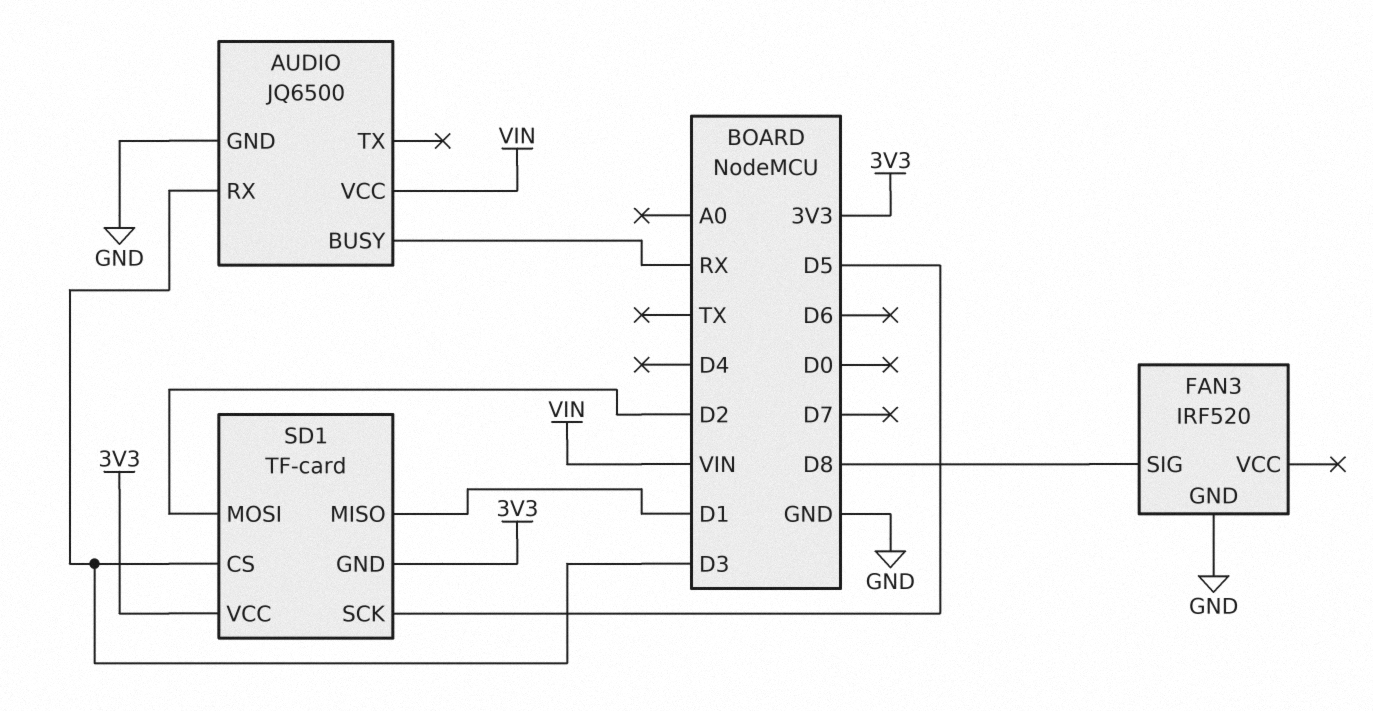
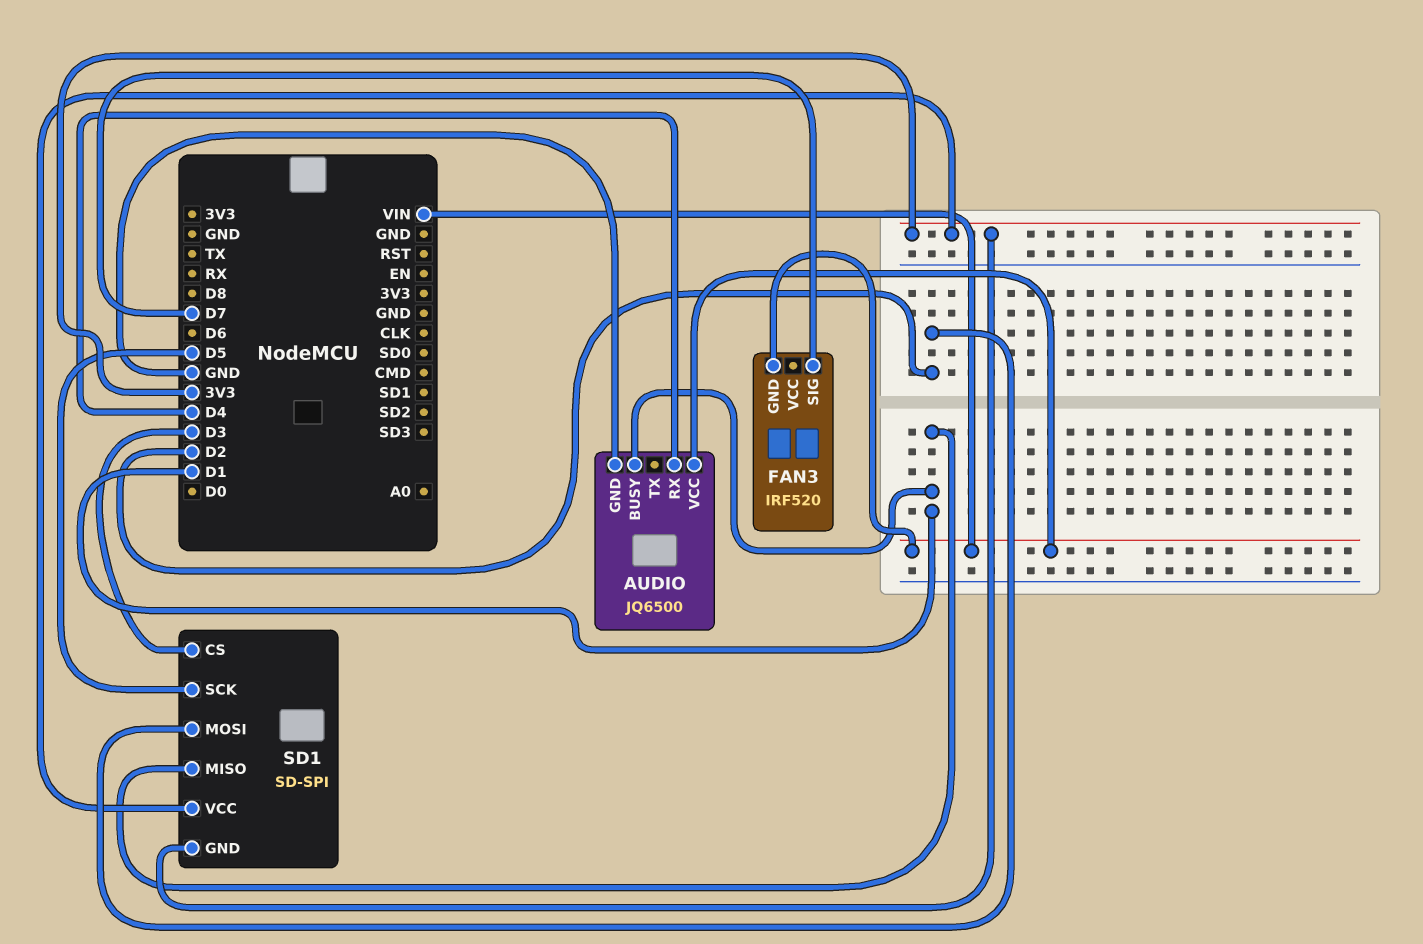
AUDIO pin BUSY: RX -> D1
AUDIO pin RX: D3 -> D4
FAN3 pin GND: GND -> VIN
FAN3 pin SIG: D8 -> D7
SD1: TF-card -> SD-SPI

